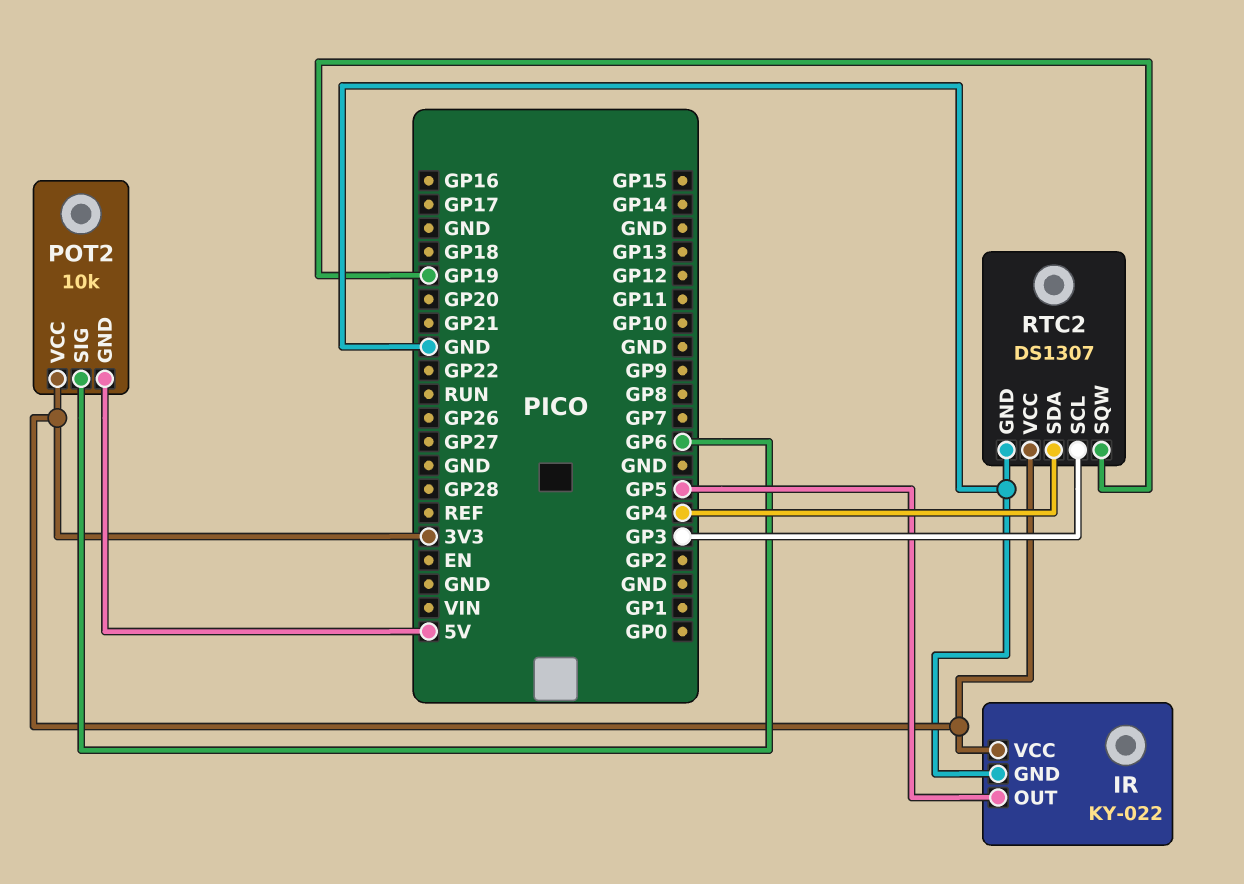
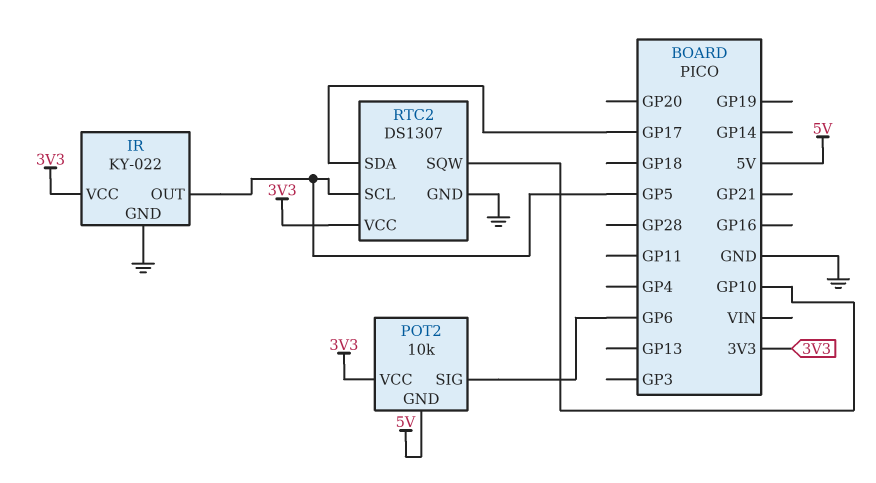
RTC2 pin SCL: GP3 -> GP5
RTC2 pin SDA: GP4 -> GP17
RTC2 pin SQW: GP19 -> GP10

